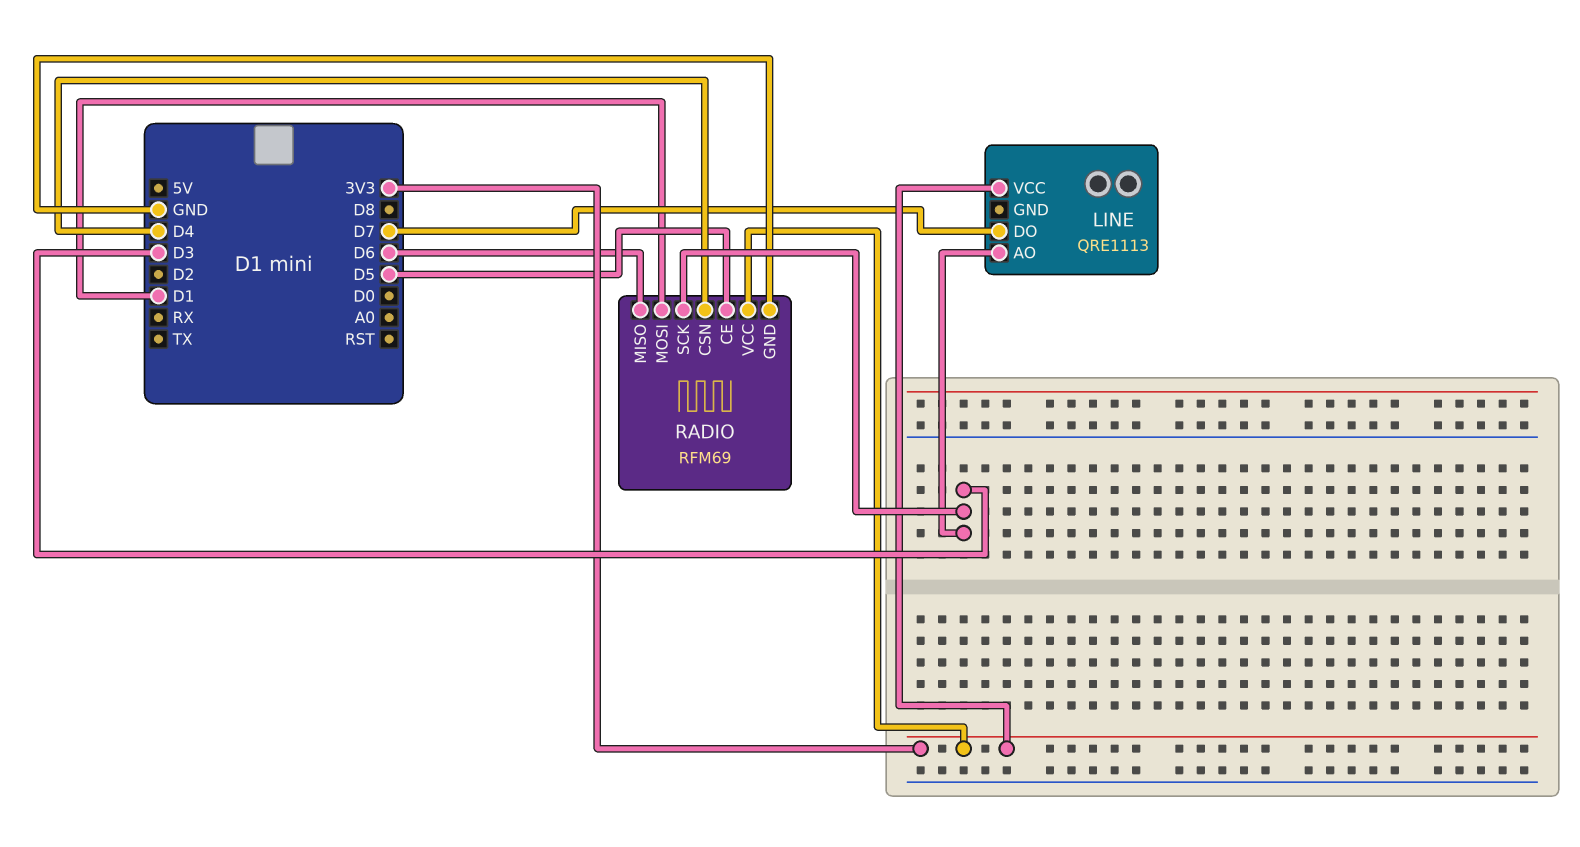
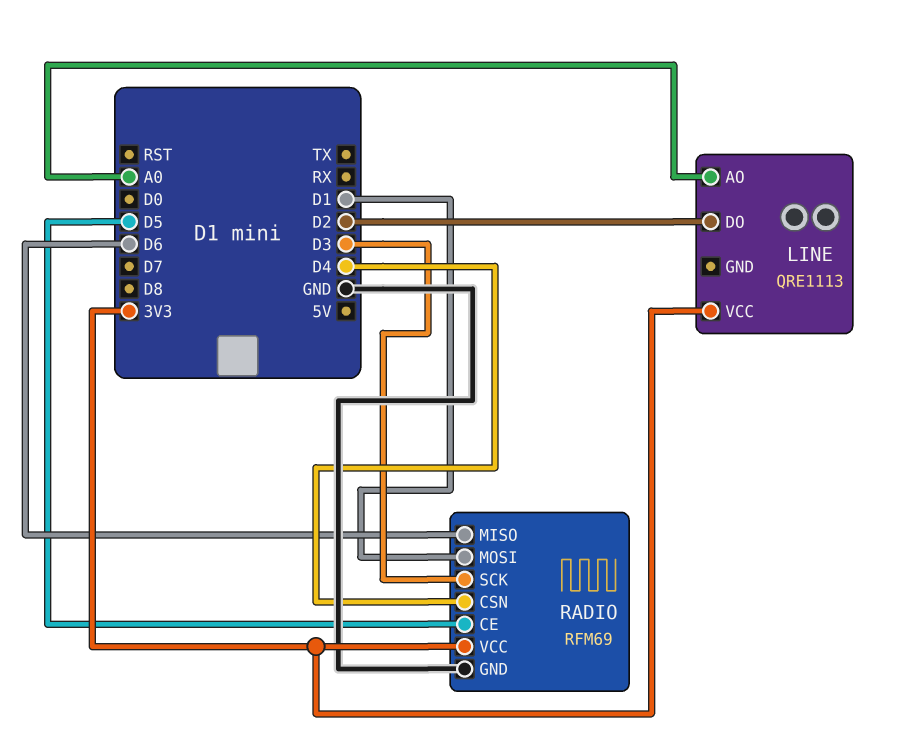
LINE pin AO: D3 -> A0
LINE pin DO: D7 -> D2

